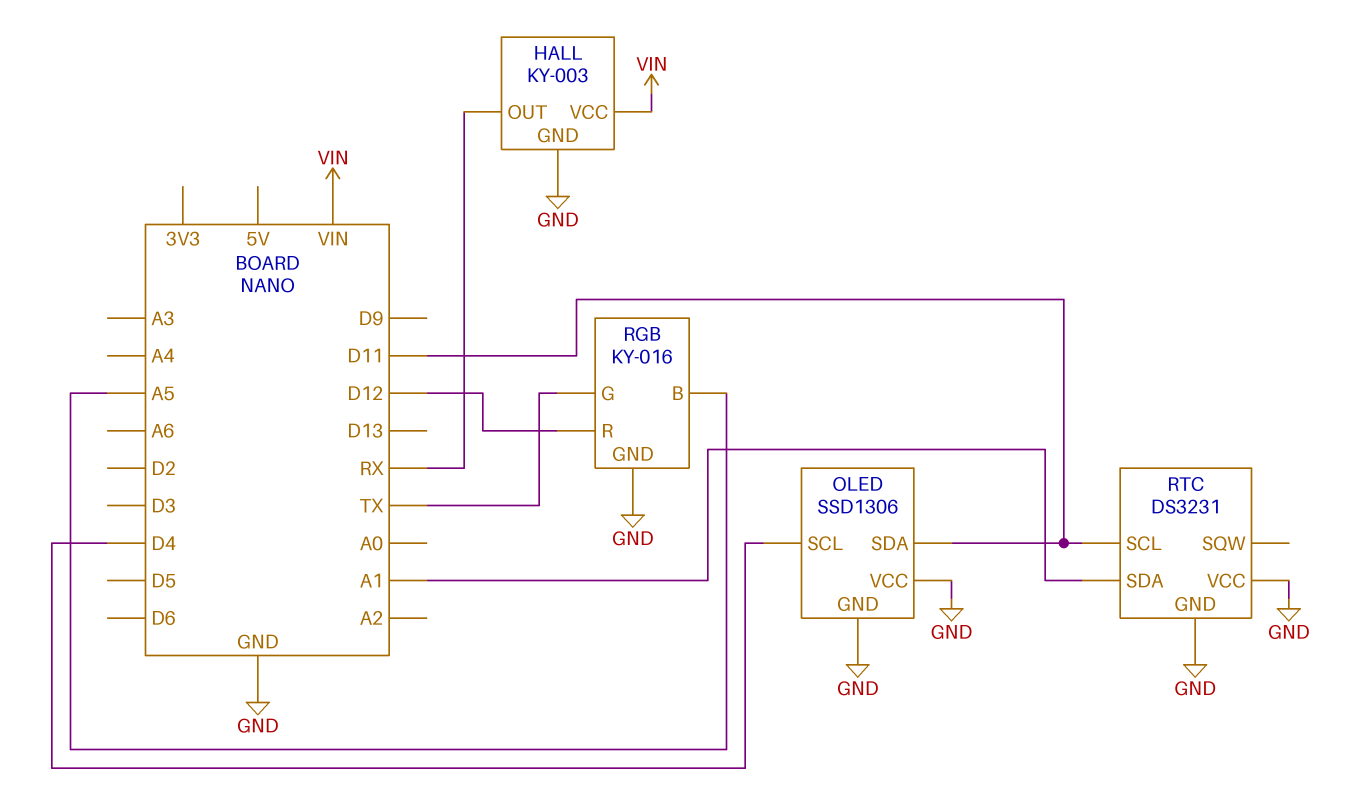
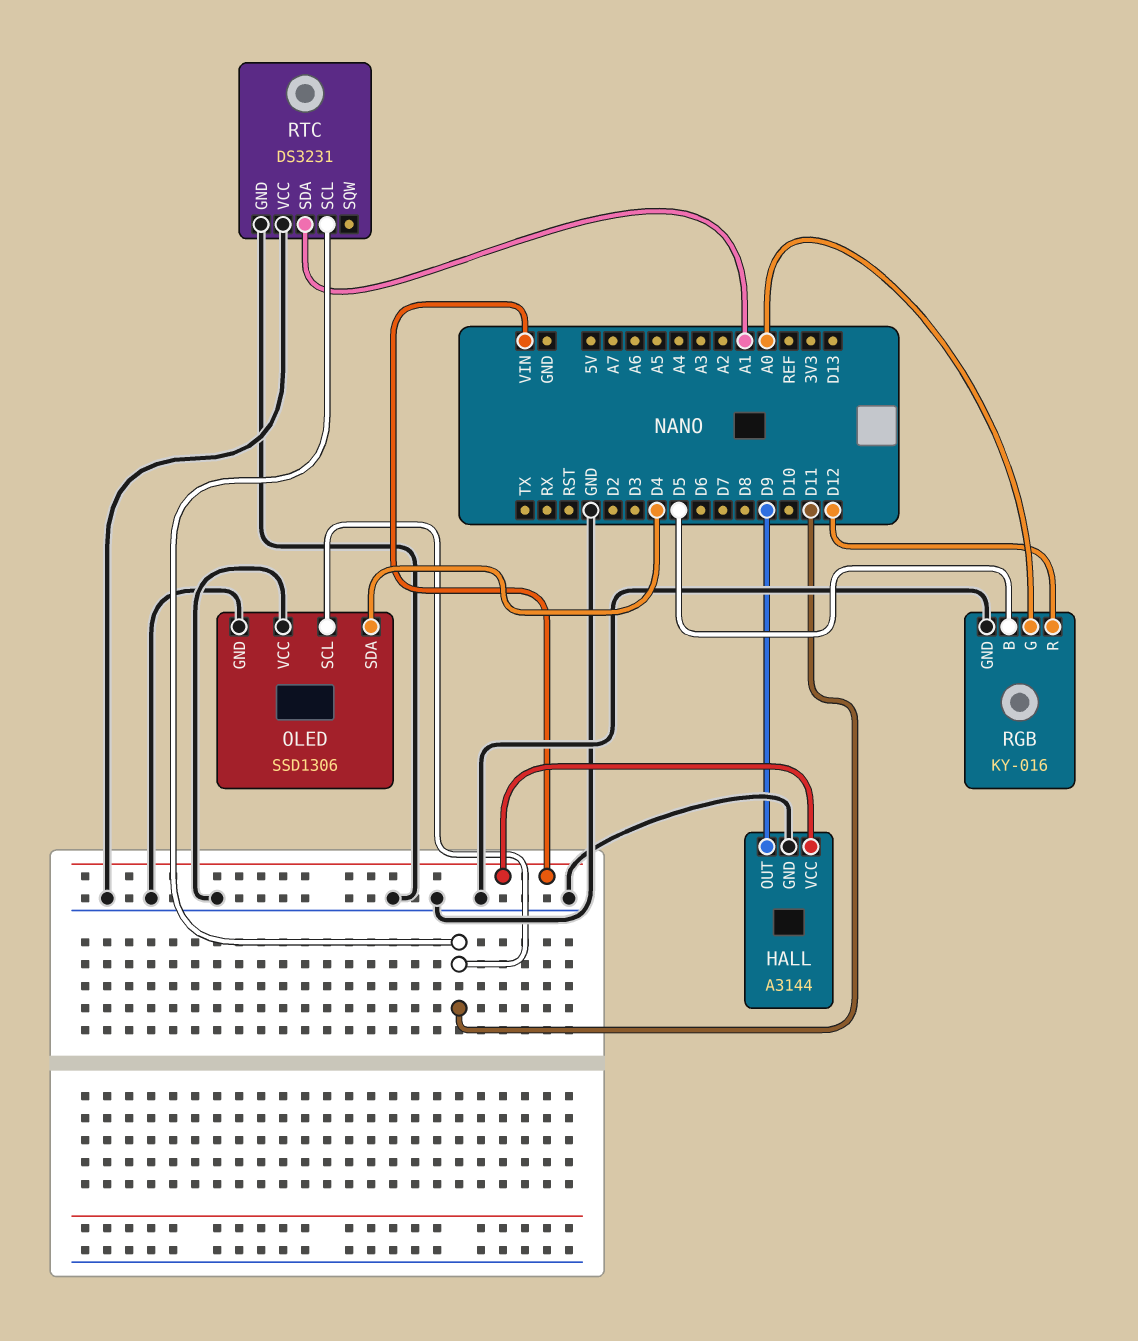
HALL: KY-003 -> A3144
HALL pin OUT: RX -> D9
OLED pin SCL: D4 -> D11
OLED pin SDA: D11 -> D4
RGB pin B: A5 -> D5
RGB pin G: TX -> A0

